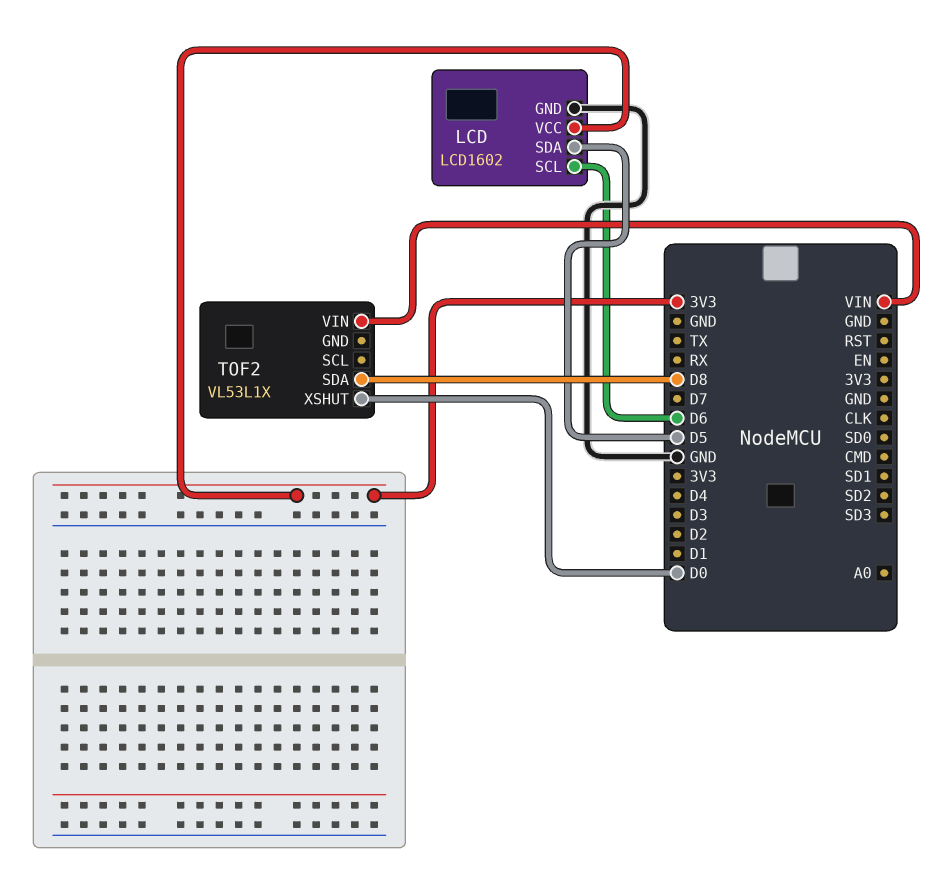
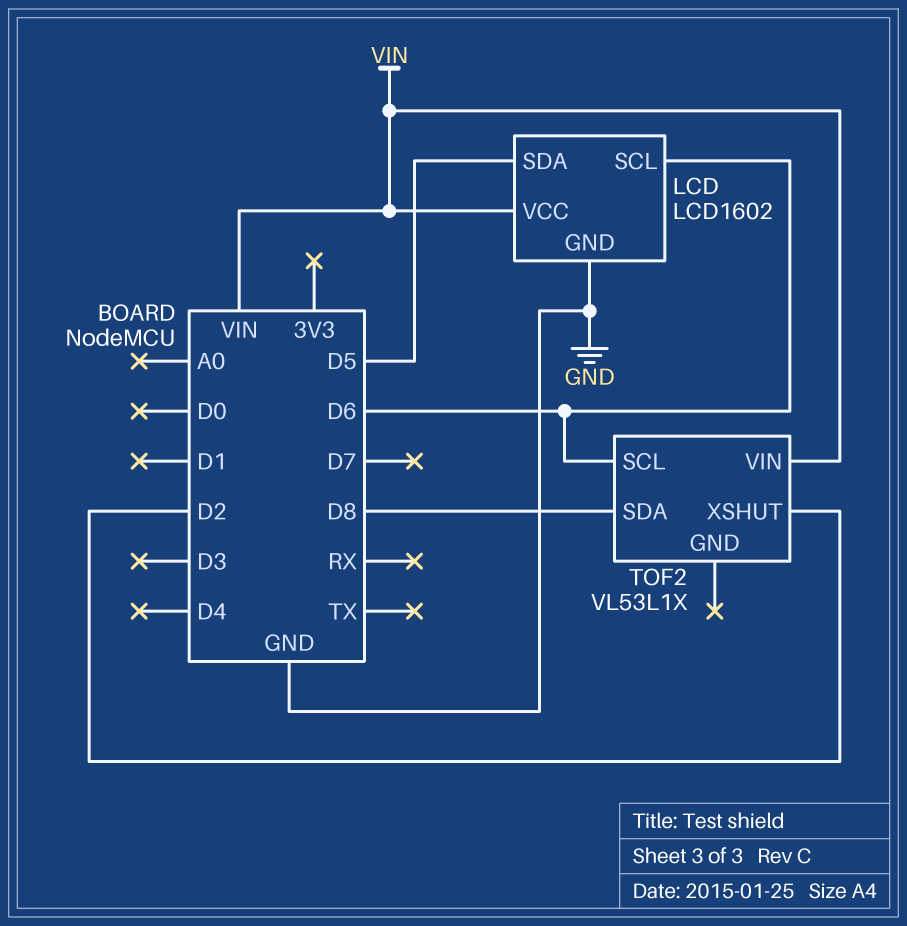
LCD pin VCC: 3V3 -> VIN
TOF2 pin SCL: none -> D6
TOF2 pin XSHUT: D0 -> D2

